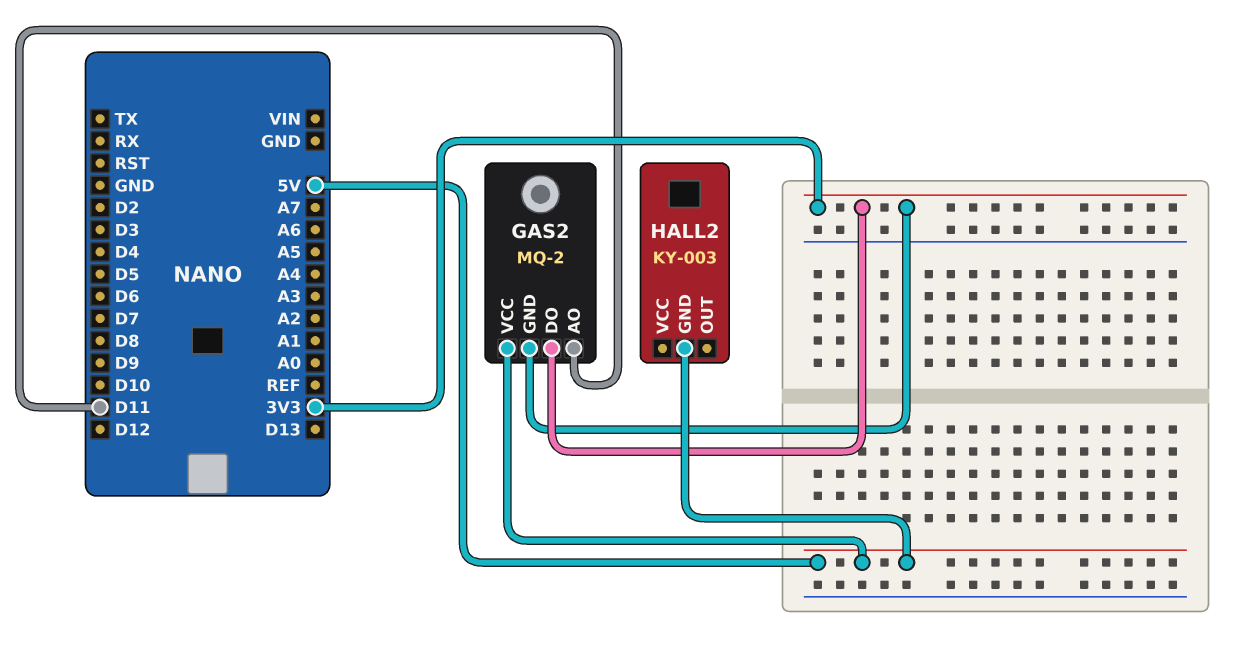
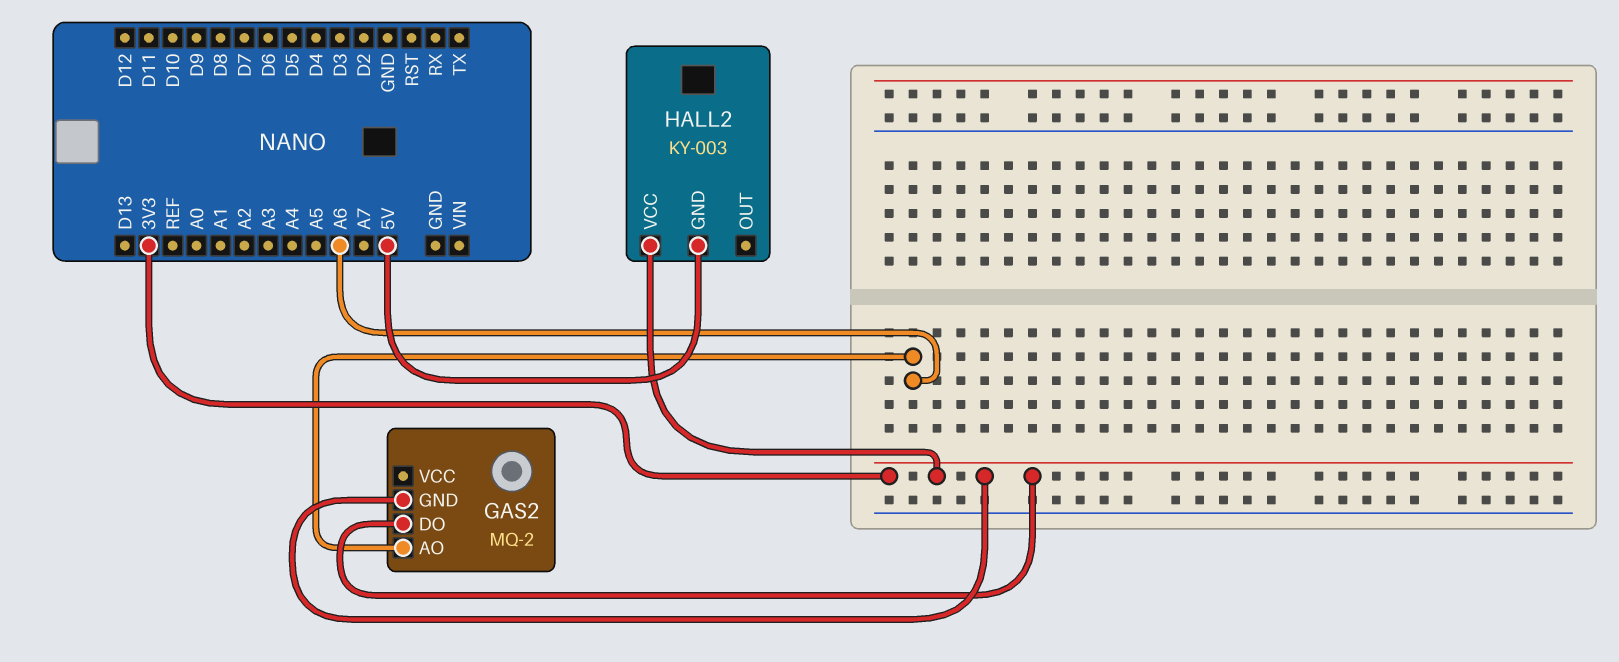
GAS2 pin AO: D11 -> A6
GAS2 pin VCC: 5V -> none
HALL2 pin VCC: none -> 3V3

